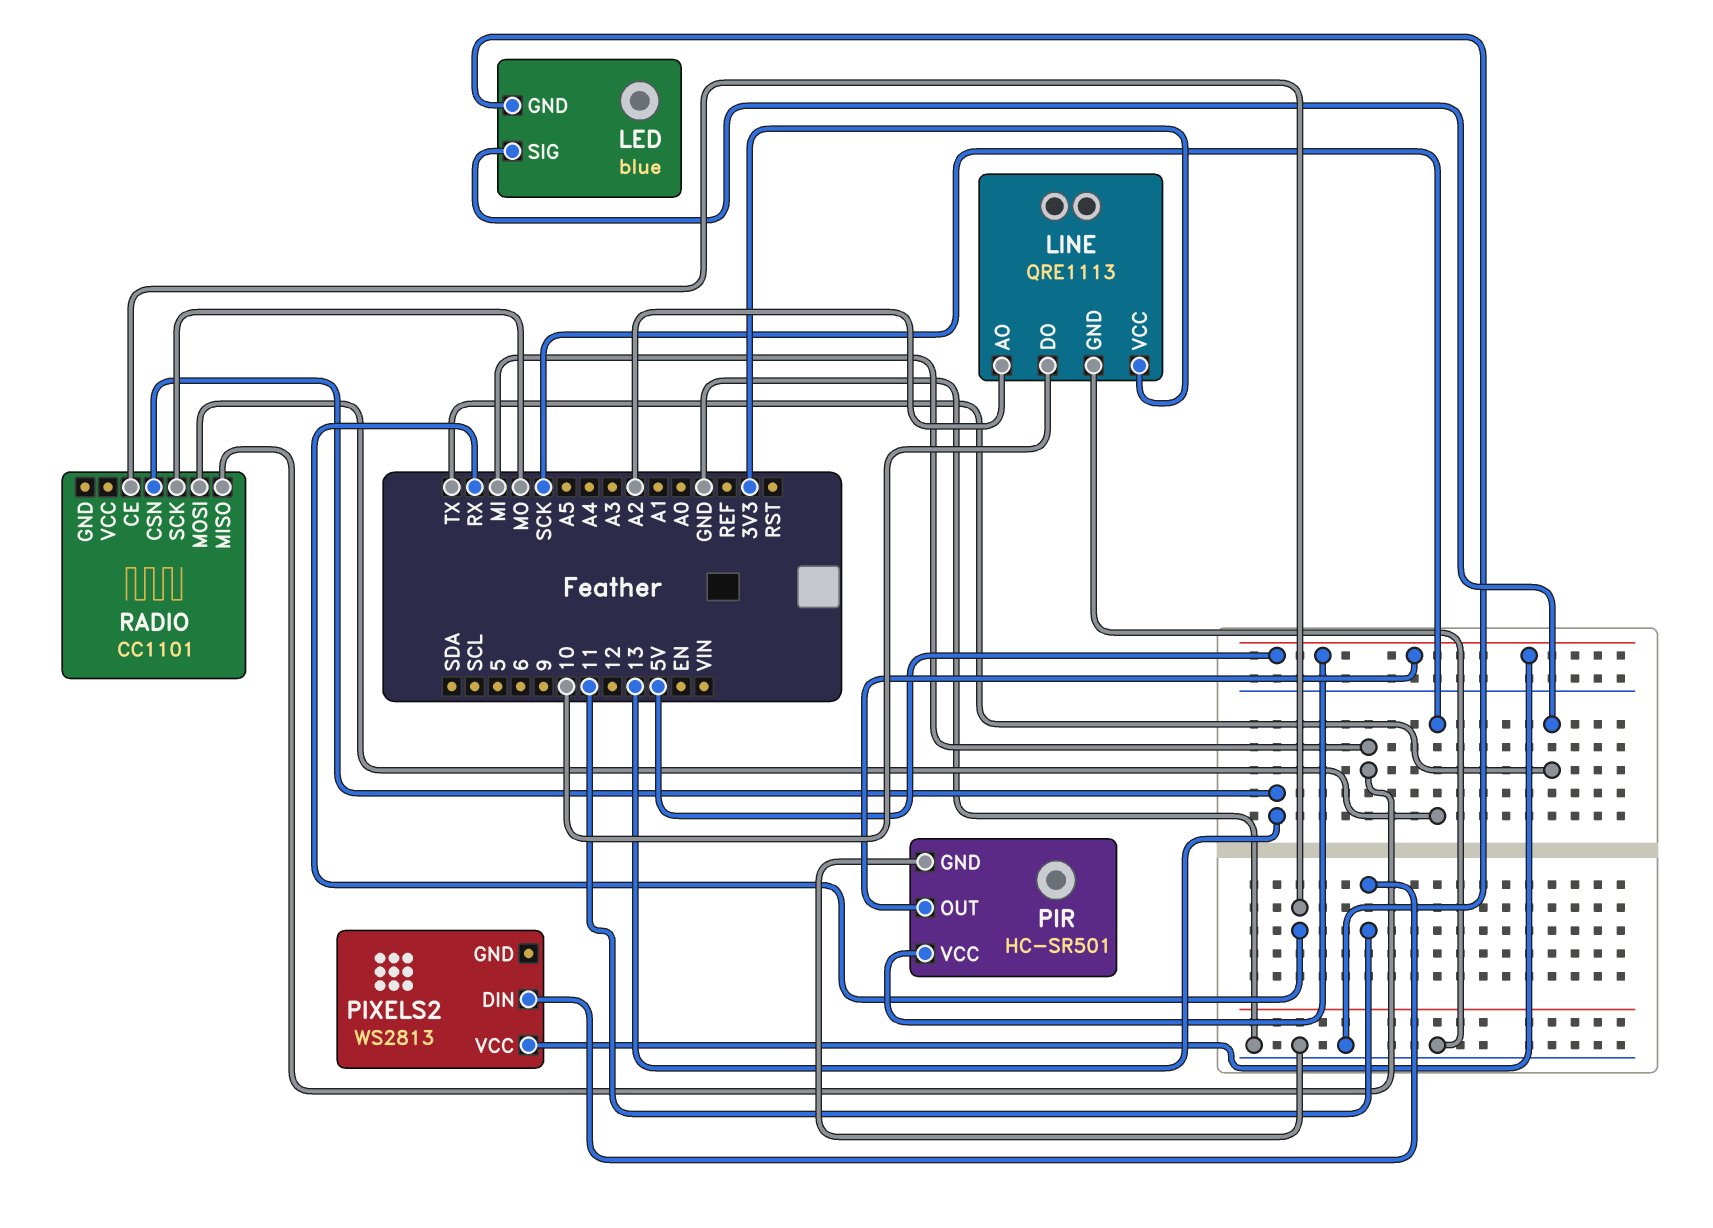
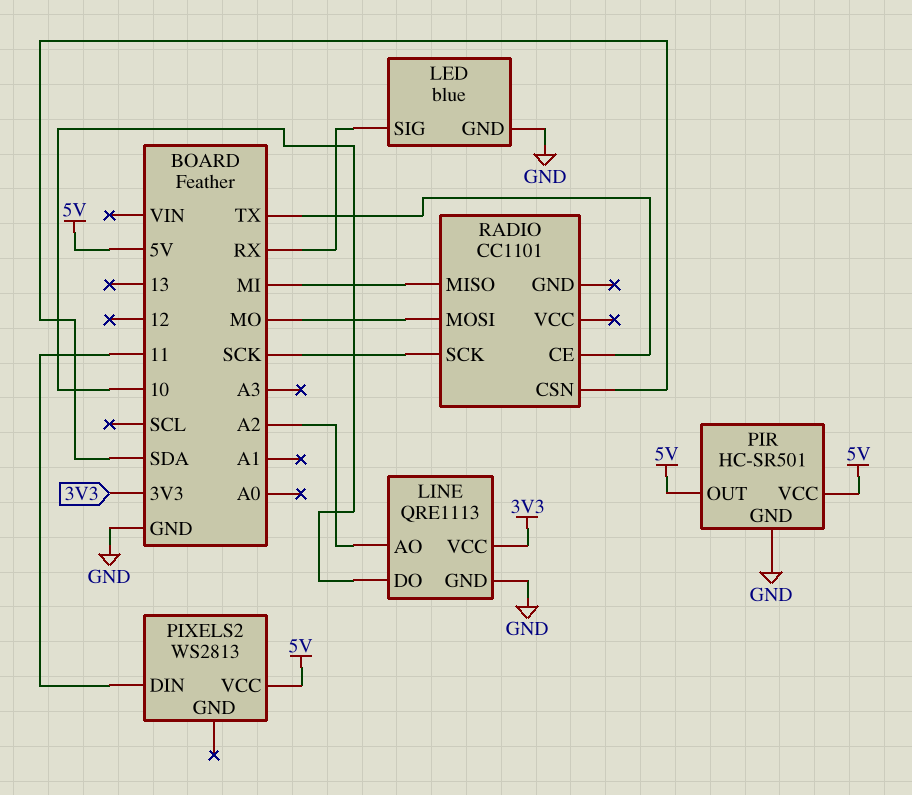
LED pin SIG: TX -> RX
RADIO pin CE: RX -> TX
RADIO pin CSN: 13 -> SDA
RADIO pin MOSI: SCK -> MO
RADIO pin SCK: MO -> SCK

